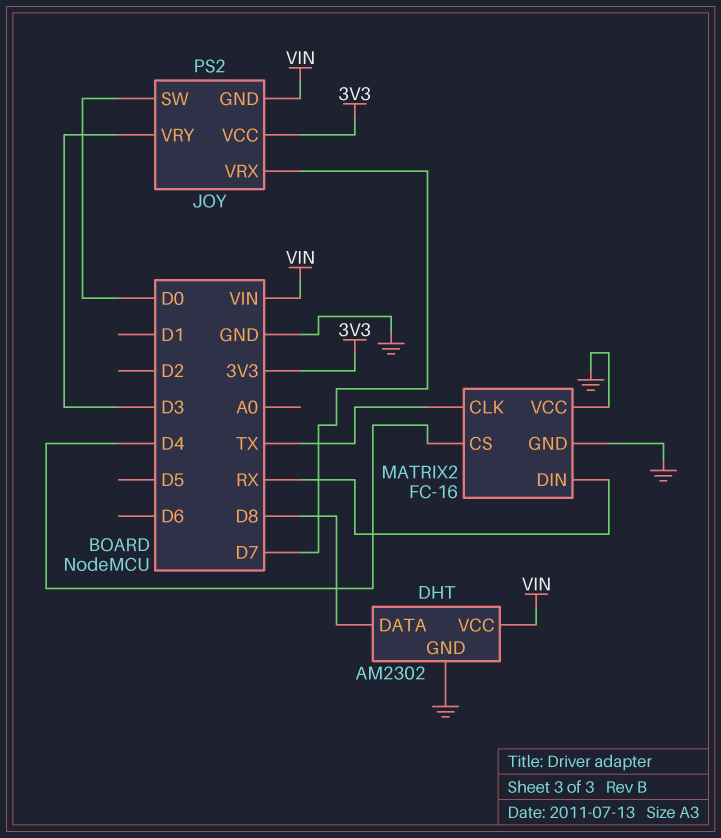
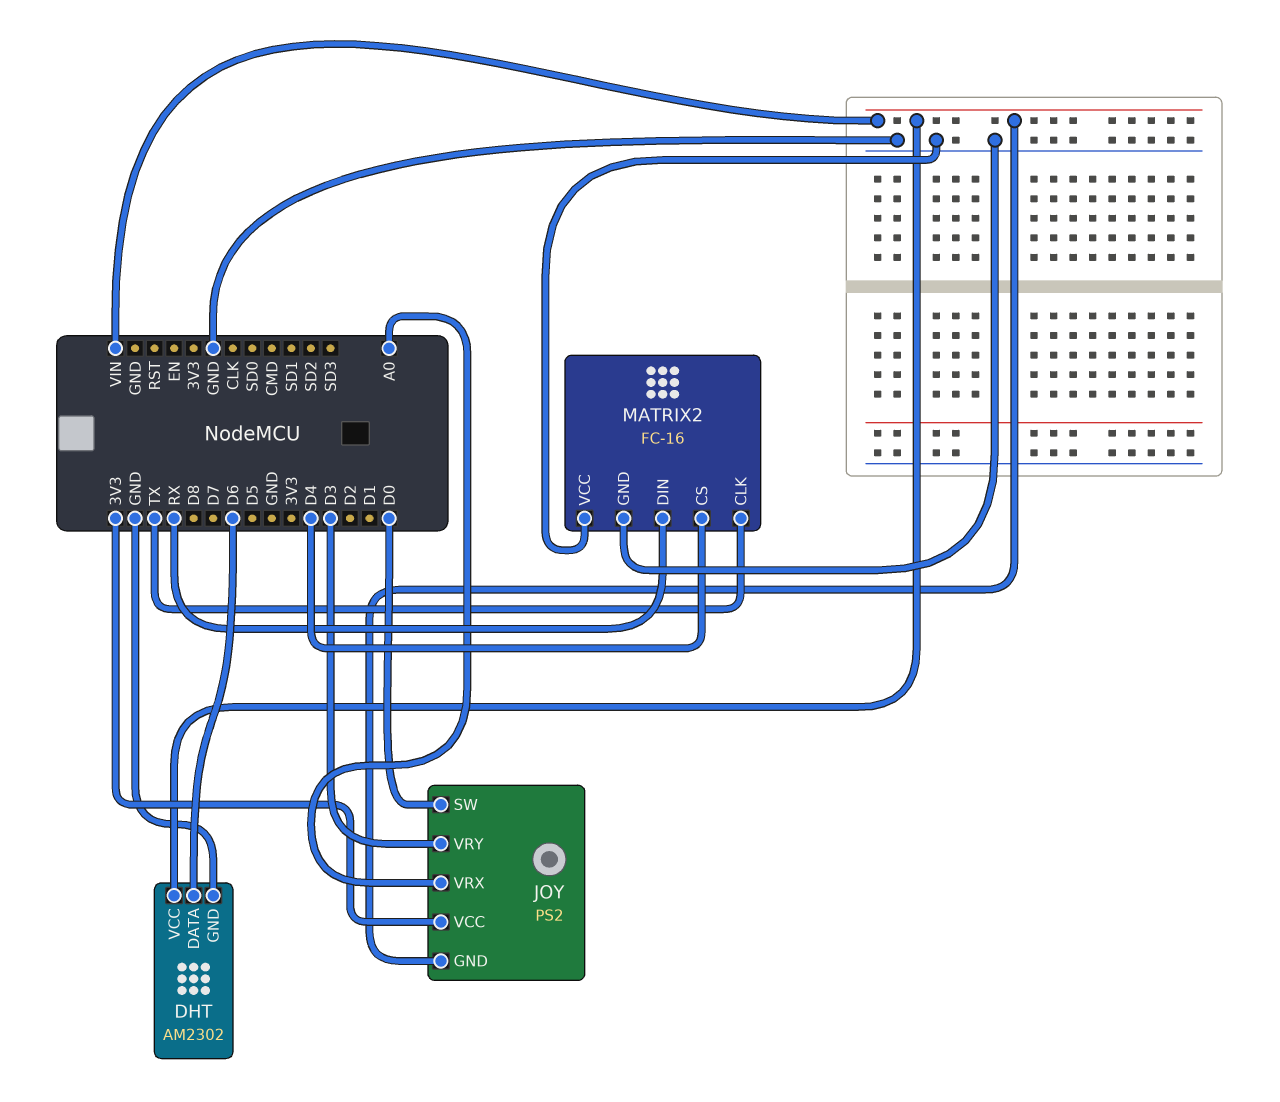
DHT pin DATA: D8 -> D6
JOY pin VRX: D7 -> A0

